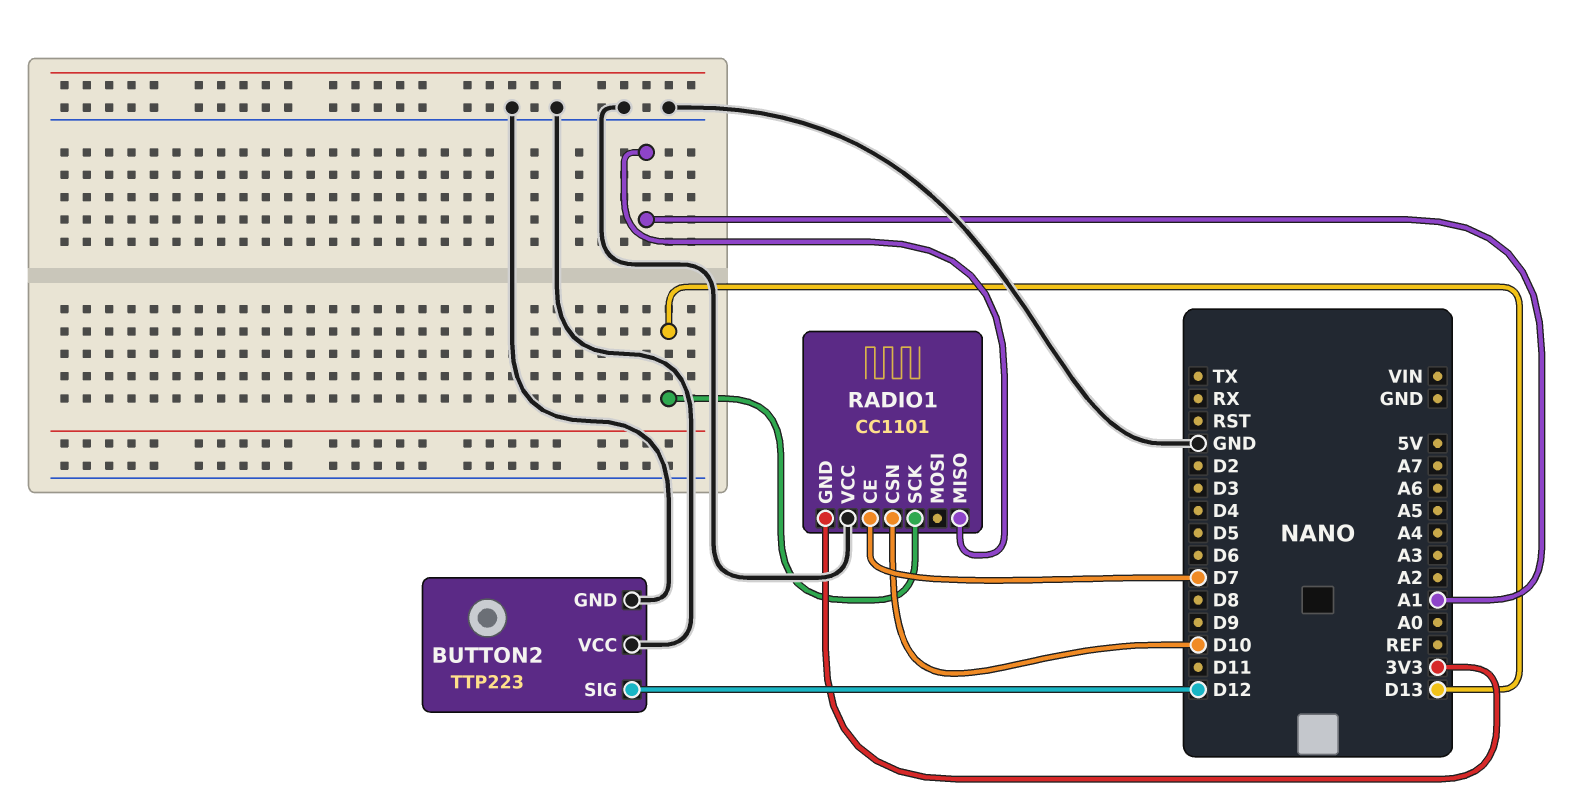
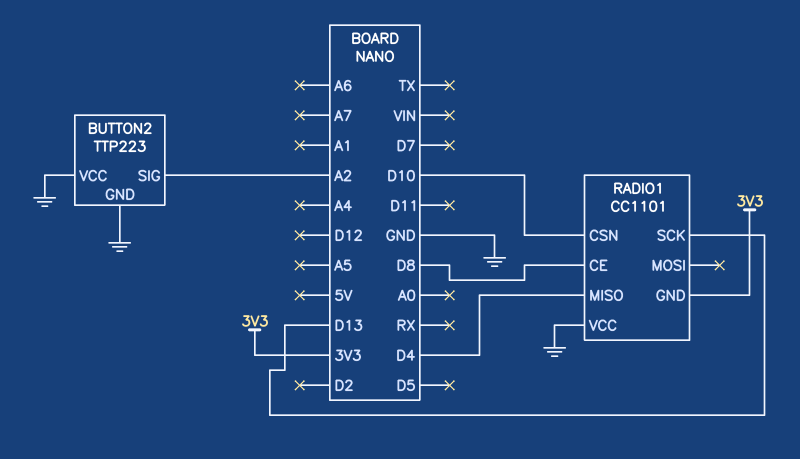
BUTTON2 pin SIG: D12 -> A2
RADIO1 pin CE: D7 -> D8
RADIO1 pin MISO: A1 -> D4

